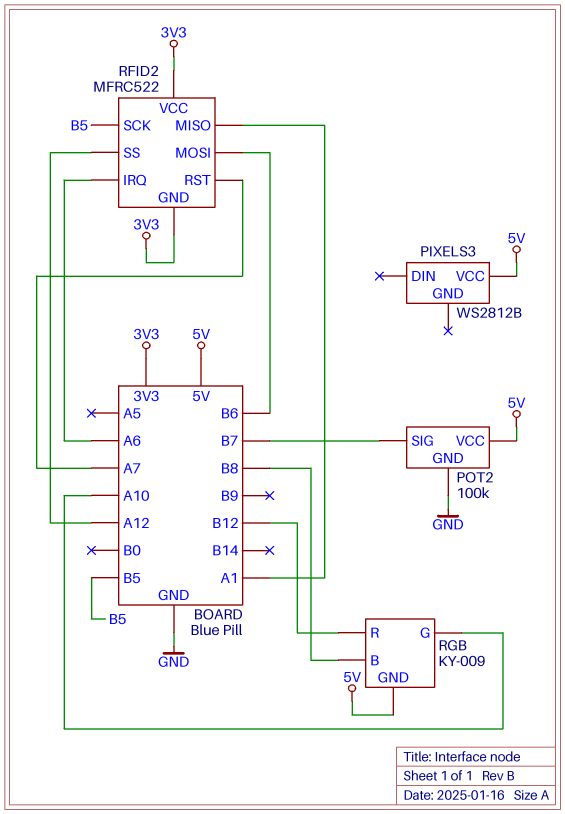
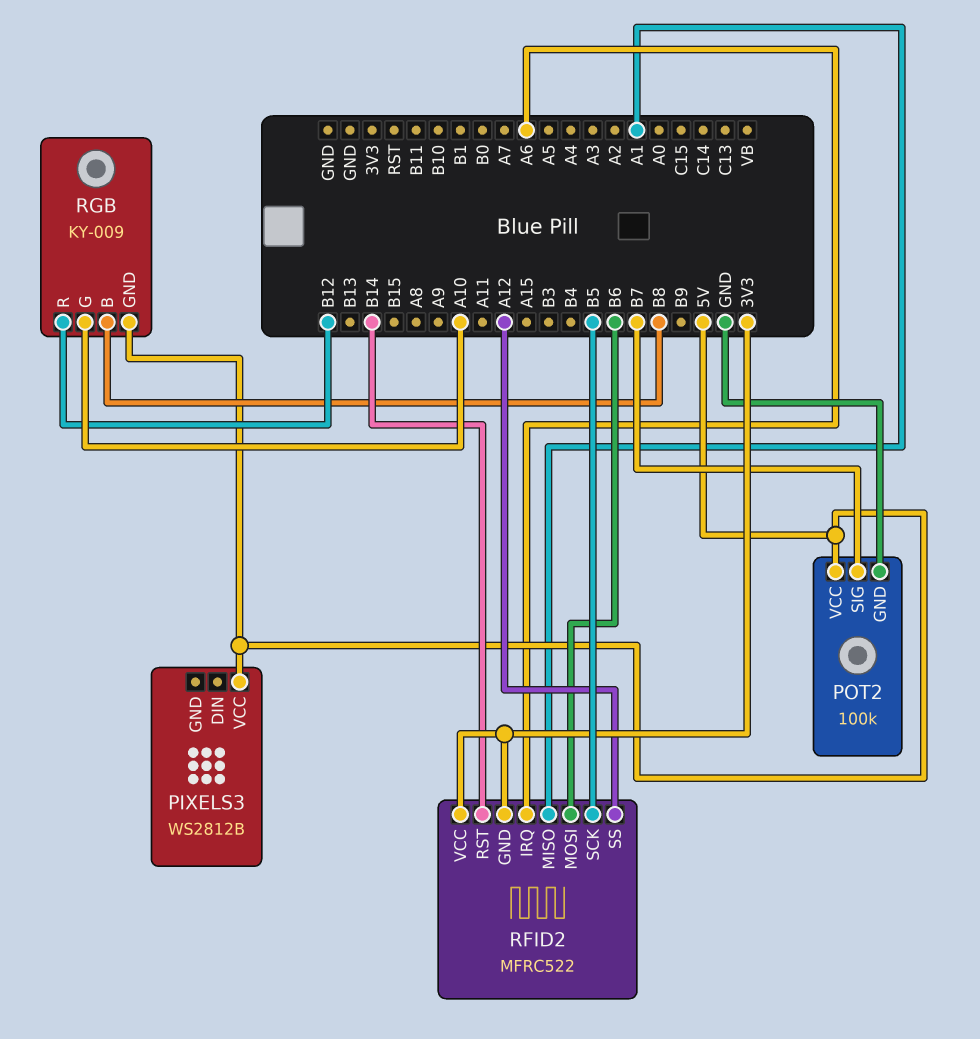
RFID2 pin RST: A7 -> B14

